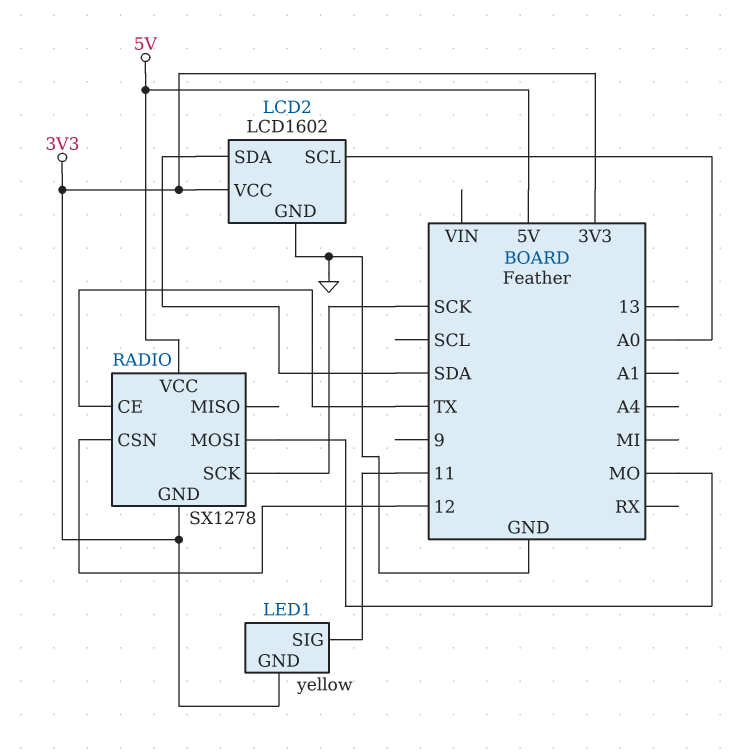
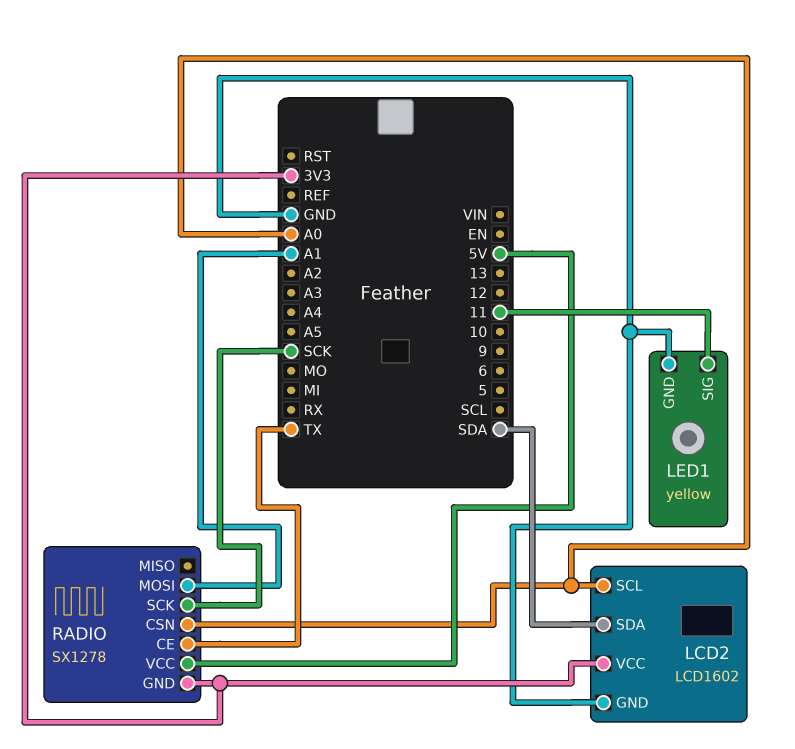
LED1 pin GND: 3V3 -> GND
RADIO pin CSN: 12 -> A0
RADIO pin MOSI: MO -> A1

